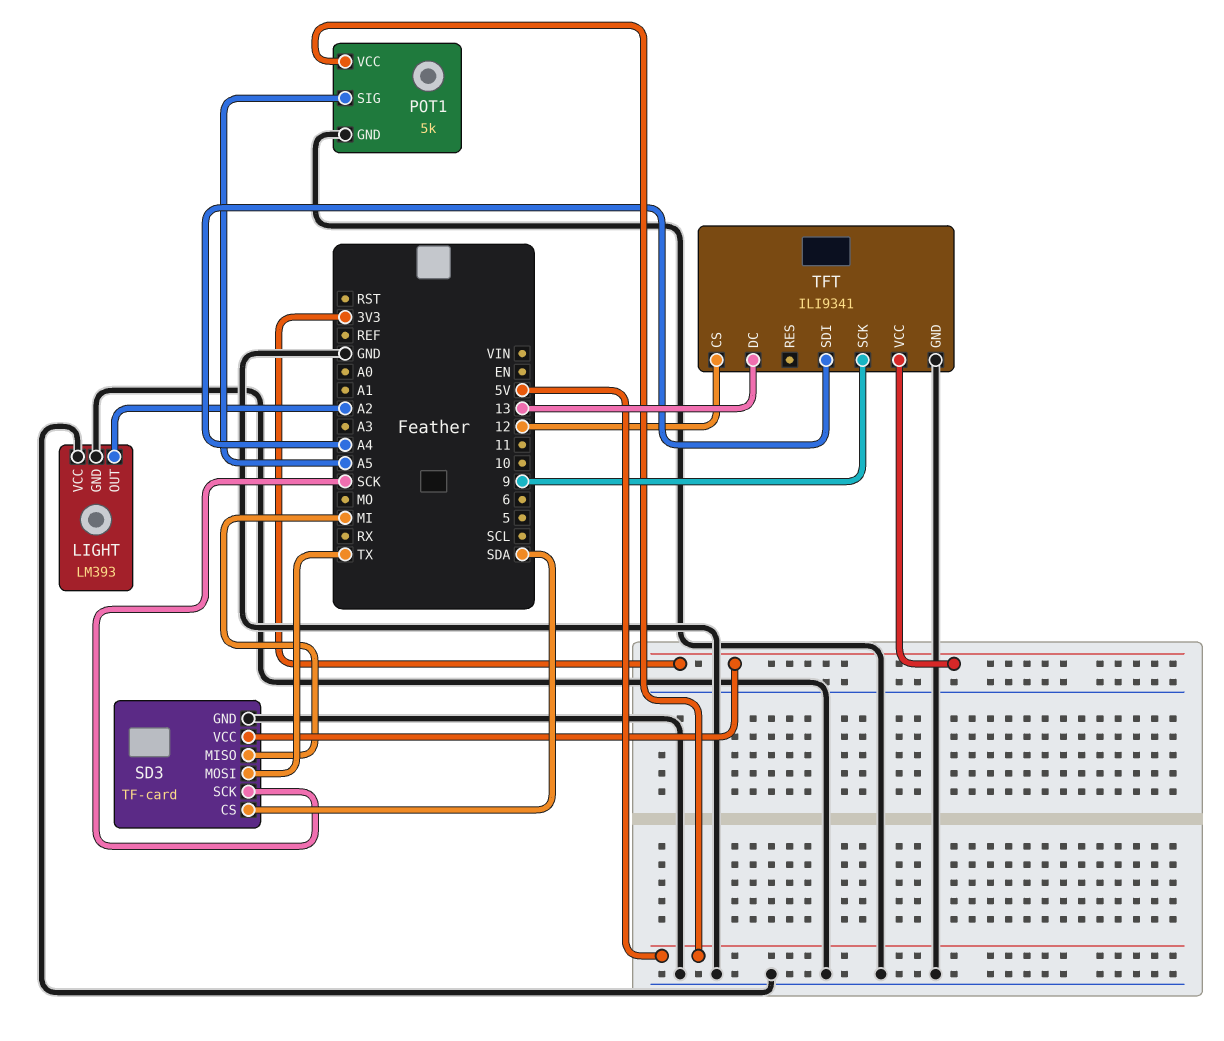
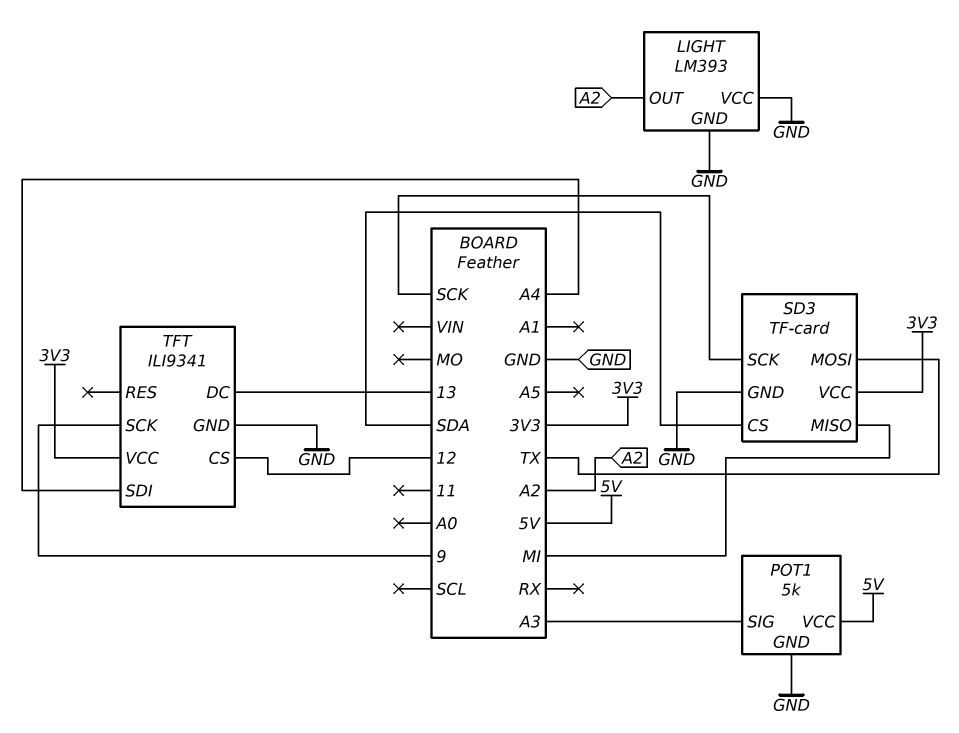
POT1 pin SIG: A5 -> A3

